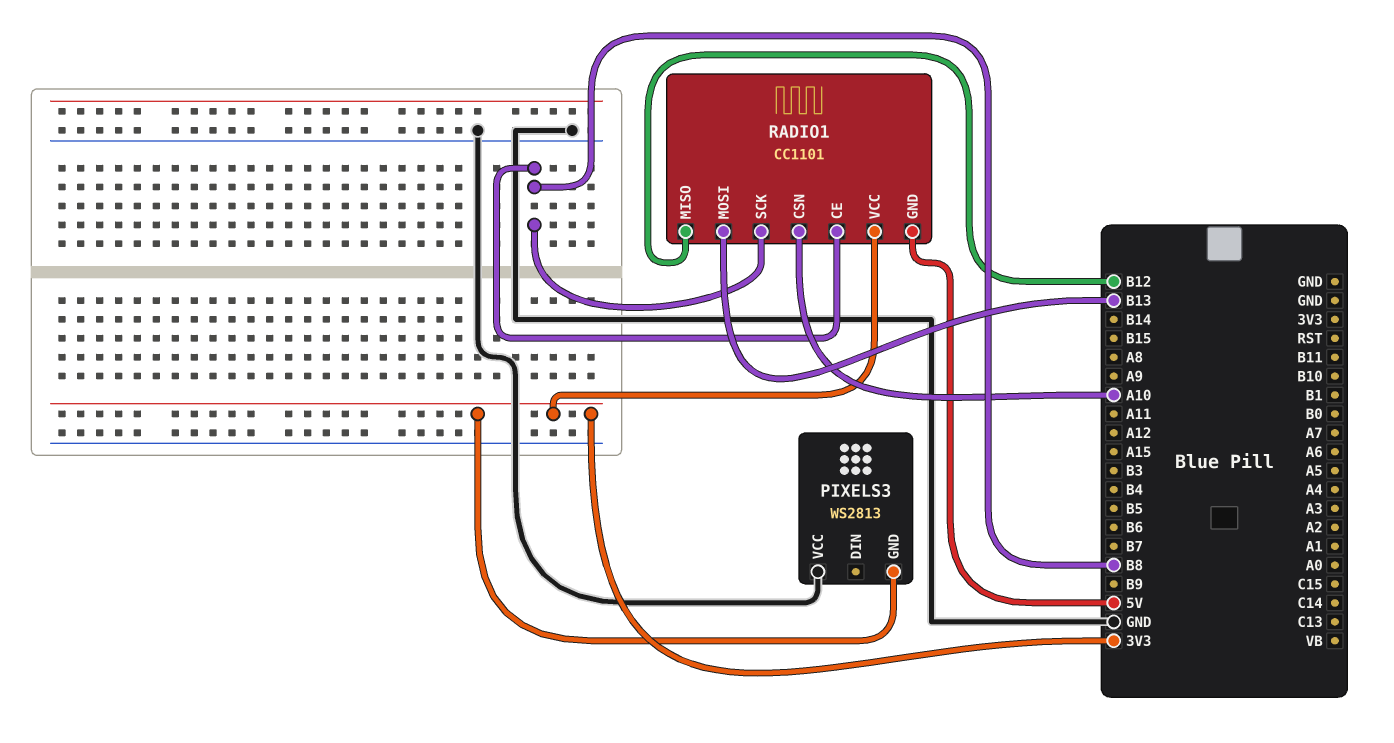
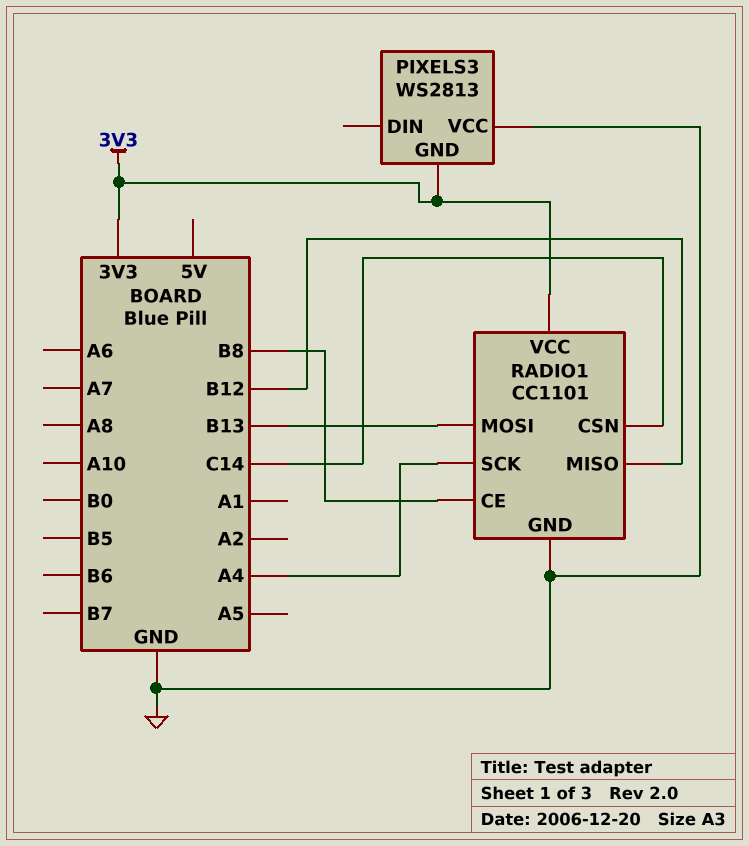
RADIO1 pin CSN: A10 -> C14
RADIO1 pin GND: 5V -> GND
RADIO1 pin SCK: B8 -> A4

